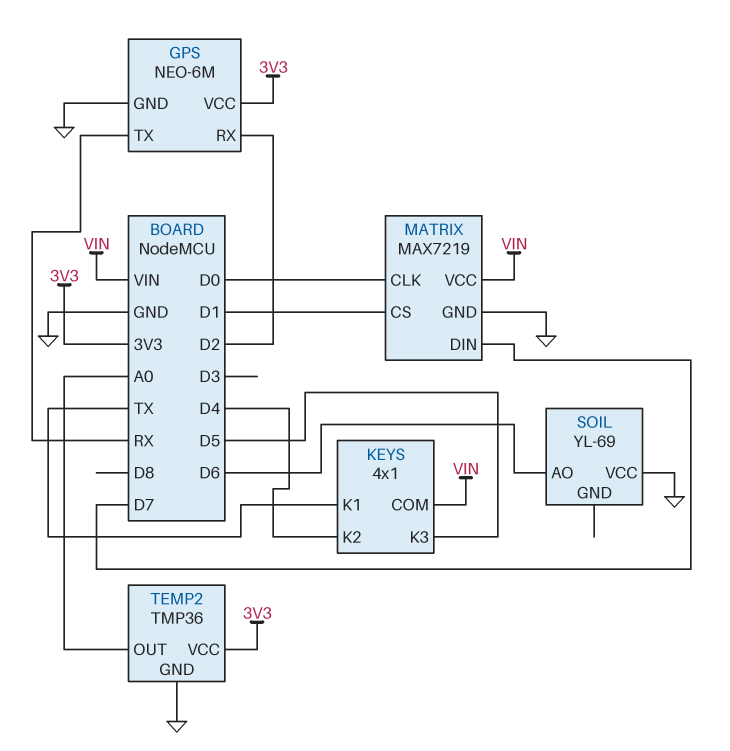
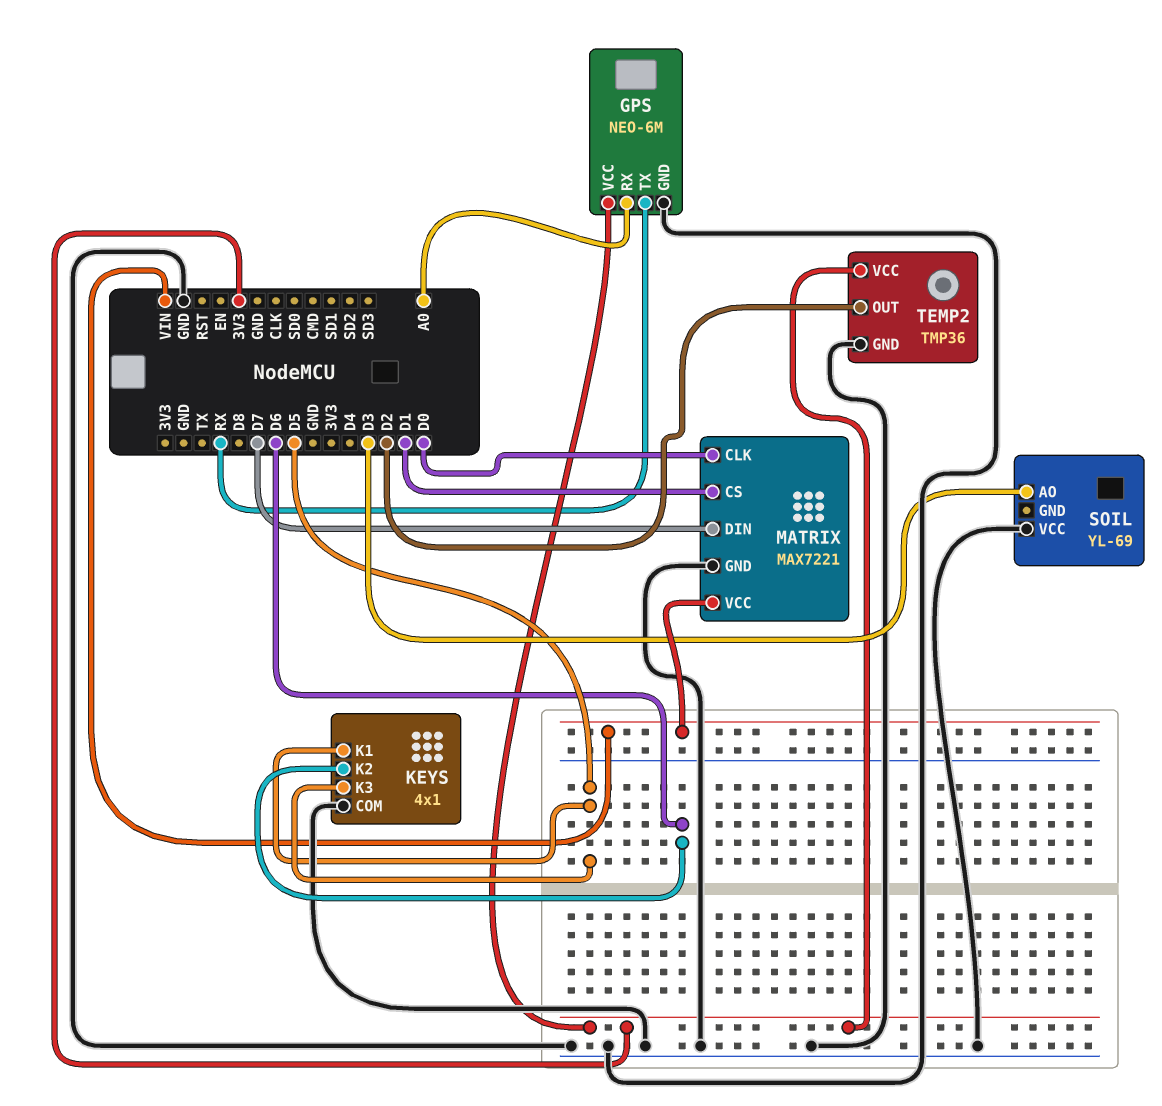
GPS pin RX: D2 -> A0
KEYS pin COM: VIN -> GND
KEYS pin K1: TX -> D5
KEYS pin K2: D4 -> D6
MATRIX: MAX7219 -> MAX7221
SOIL pin AO: D6 -> D3
TEMP2 pin OUT: A0 -> D2

